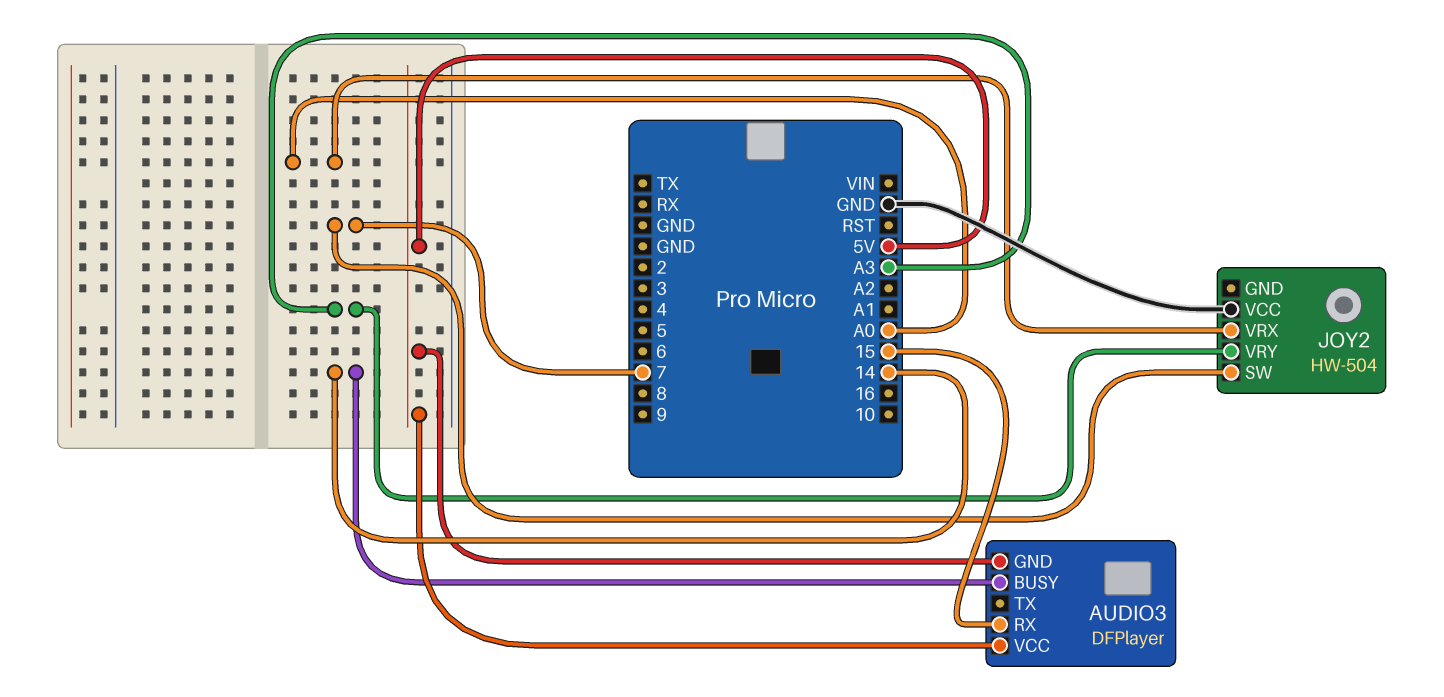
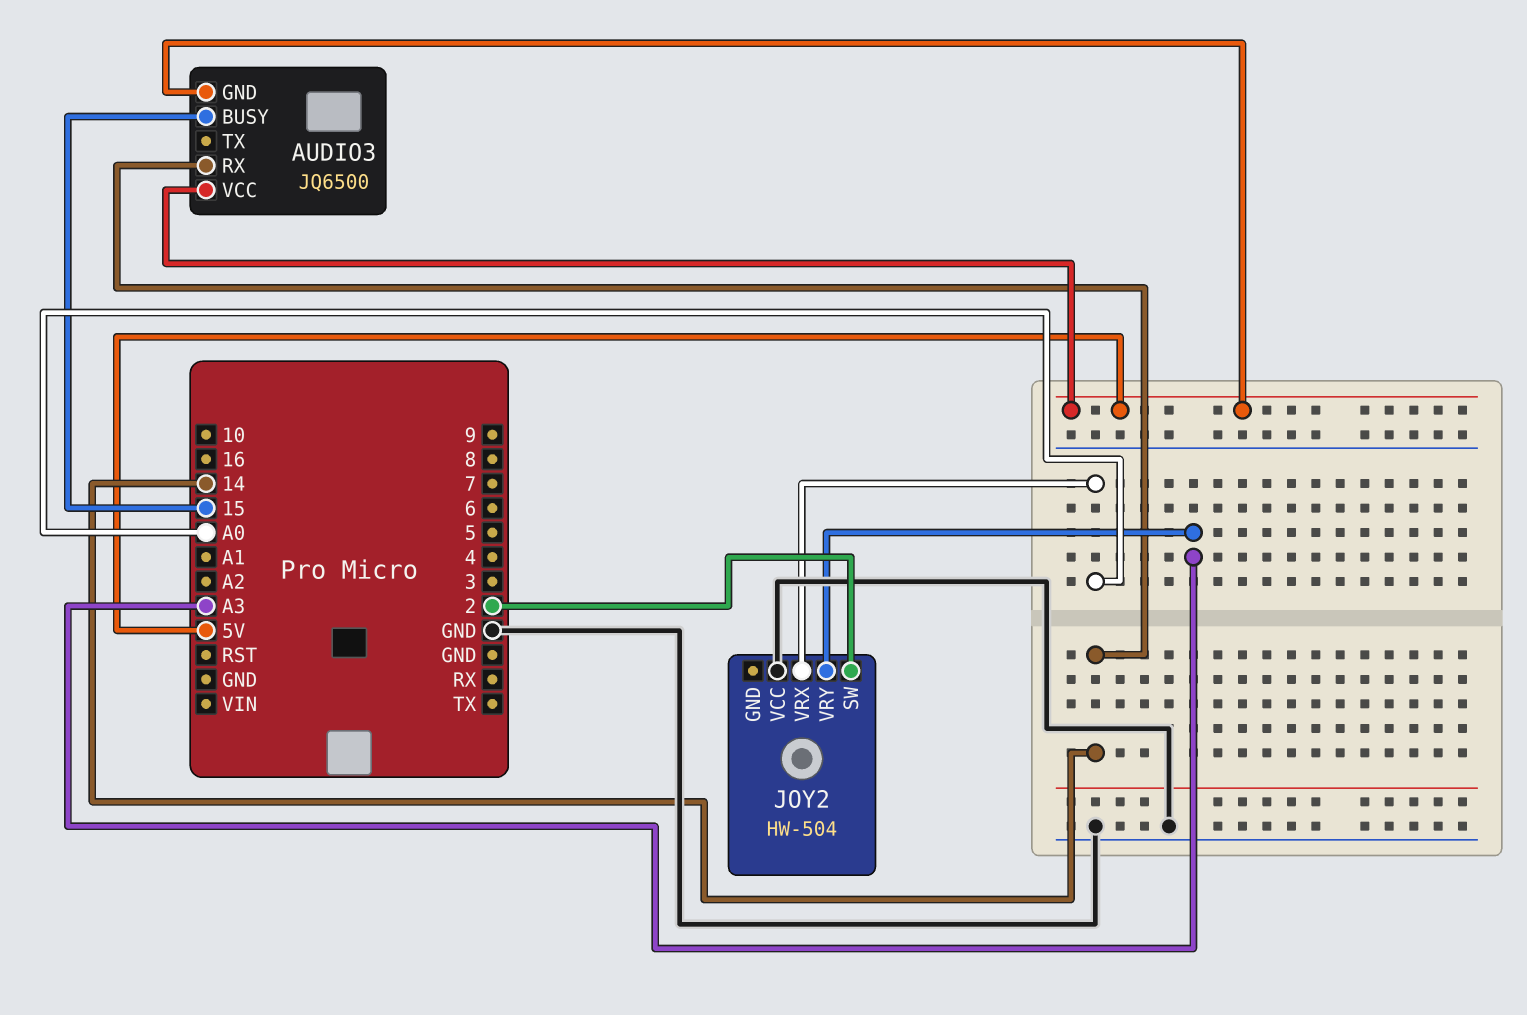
AUDIO3: DFPlayer -> JQ6500
AUDIO3 pin BUSY: 14 -> 15
AUDIO3 pin RX: 15 -> 14
JOY2 pin SW: 7 -> 2

